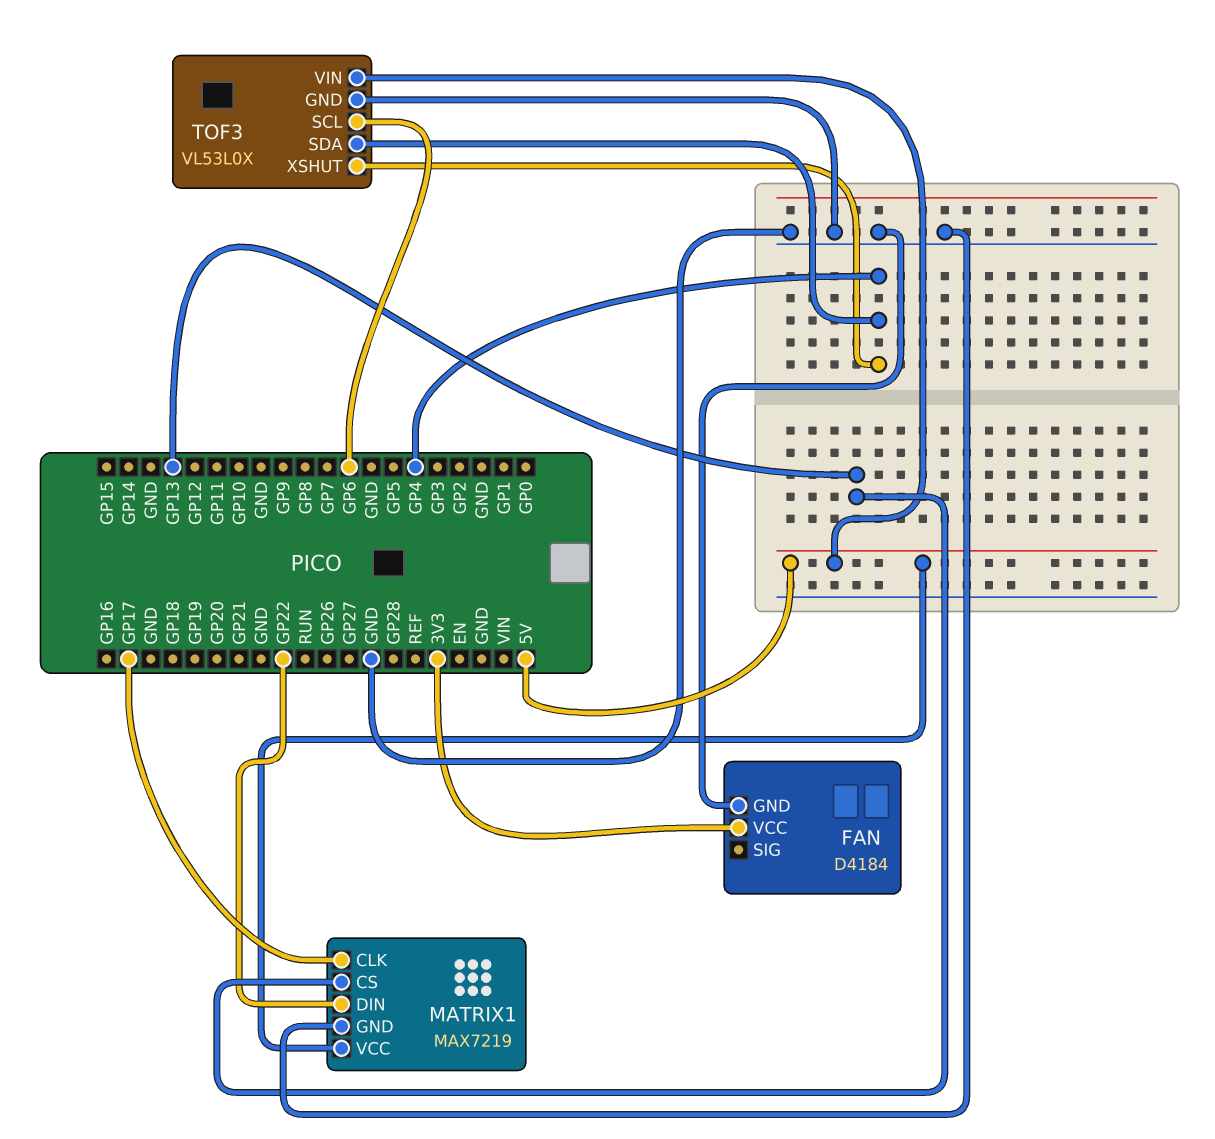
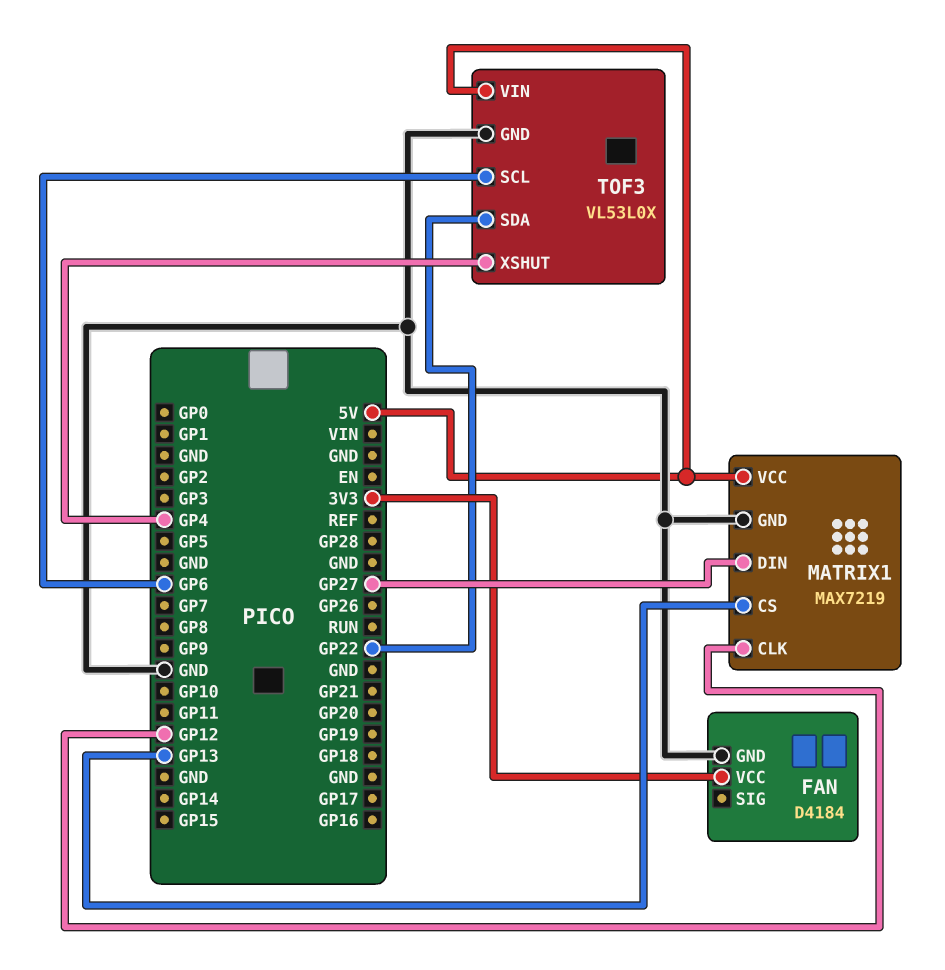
MATRIX1 pin CLK: GP17 -> GP12
MATRIX1 pin DIN: GP22 -> GP27
TOF3 pin SDA: GP4 -> GP22

